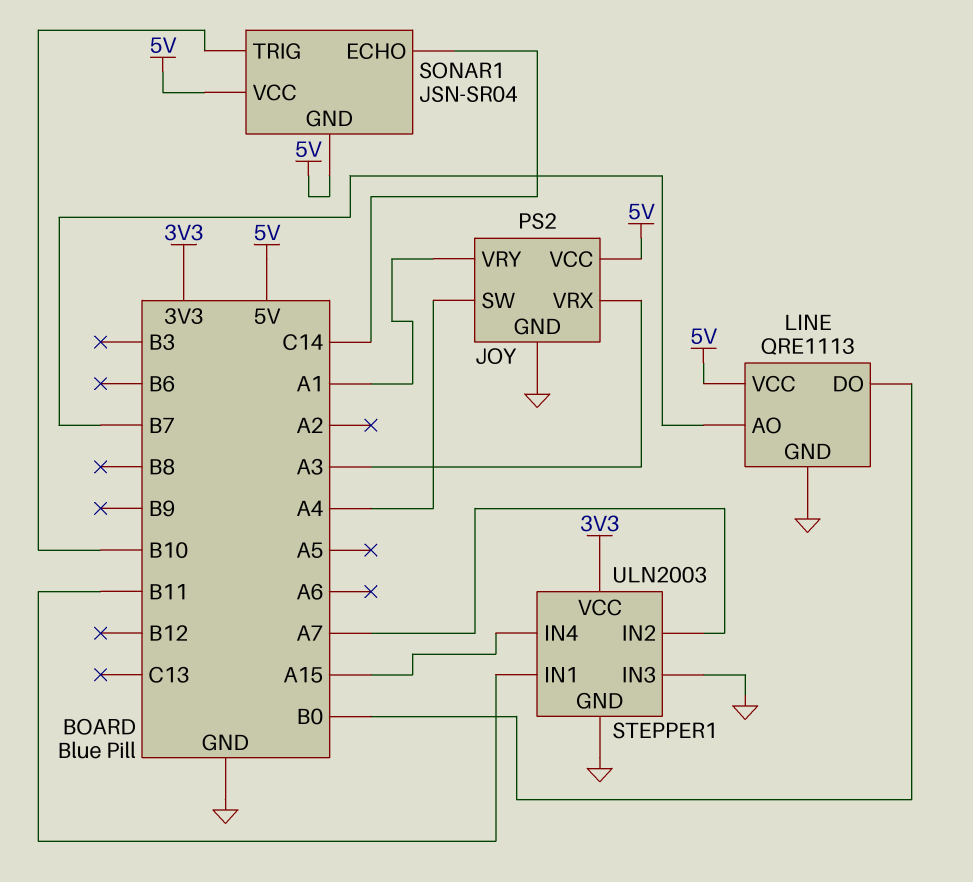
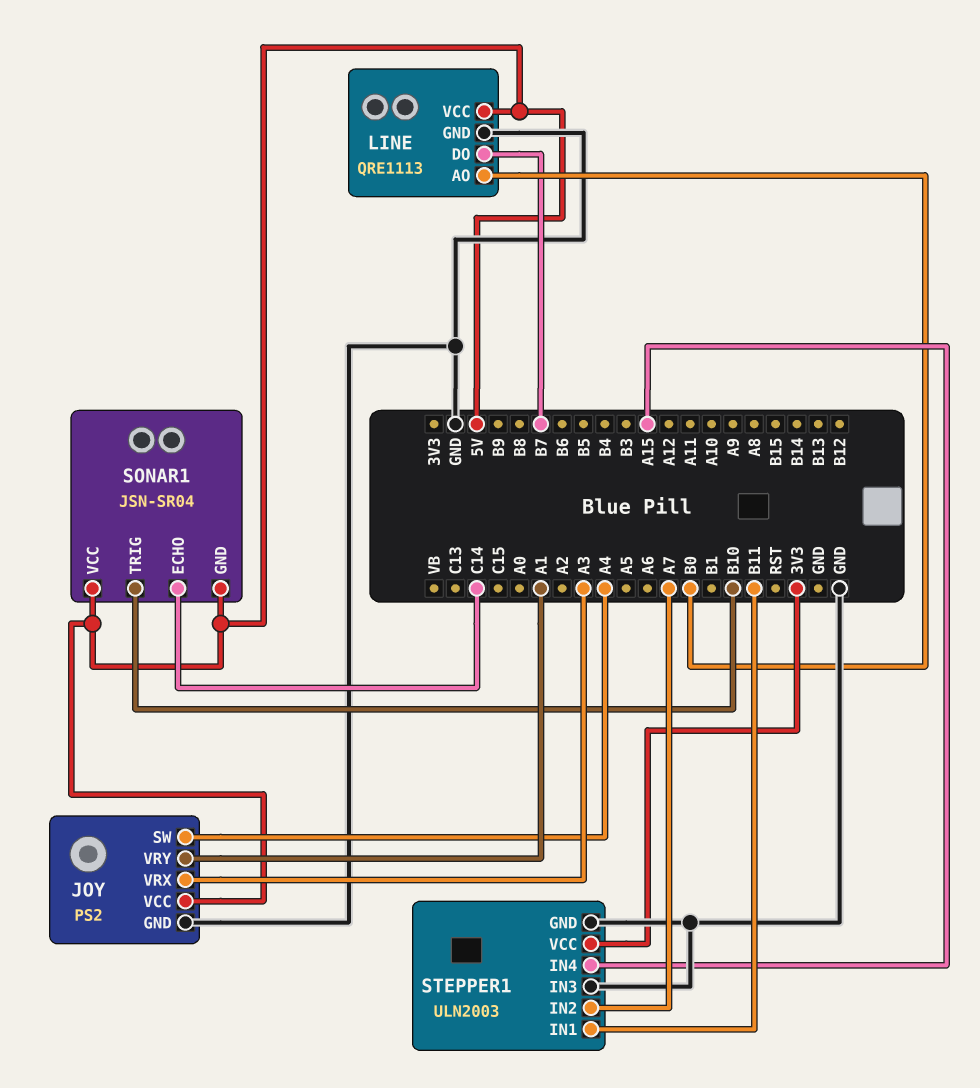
LINE pin AO: B7 -> B0
LINE pin DO: B0 -> B7

